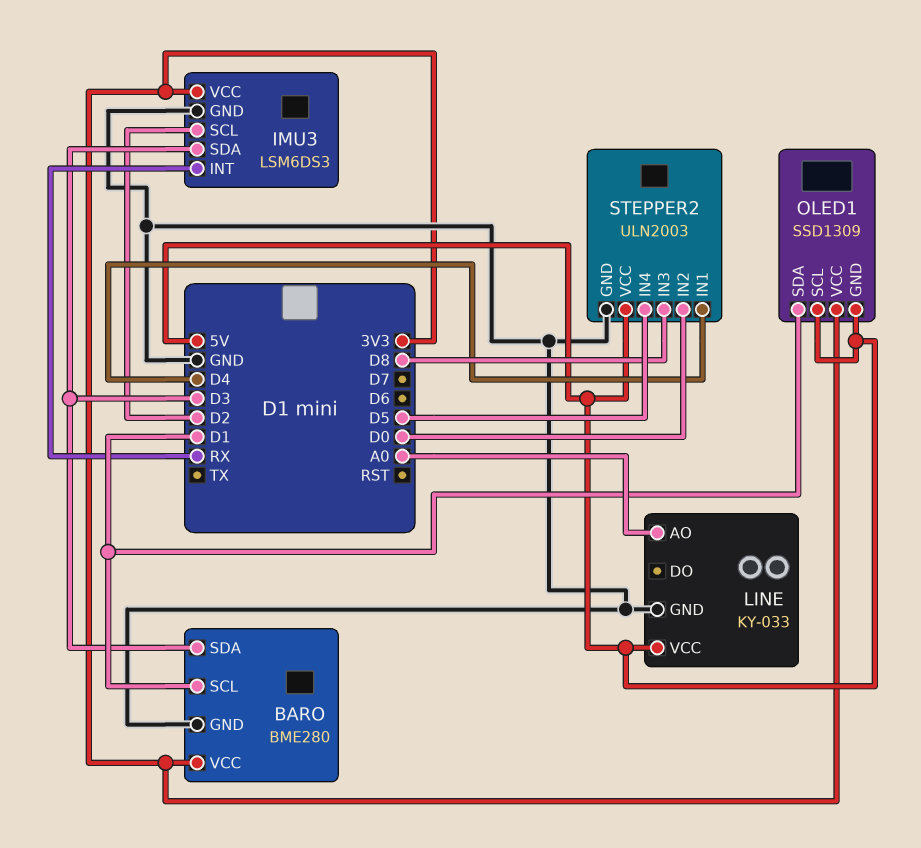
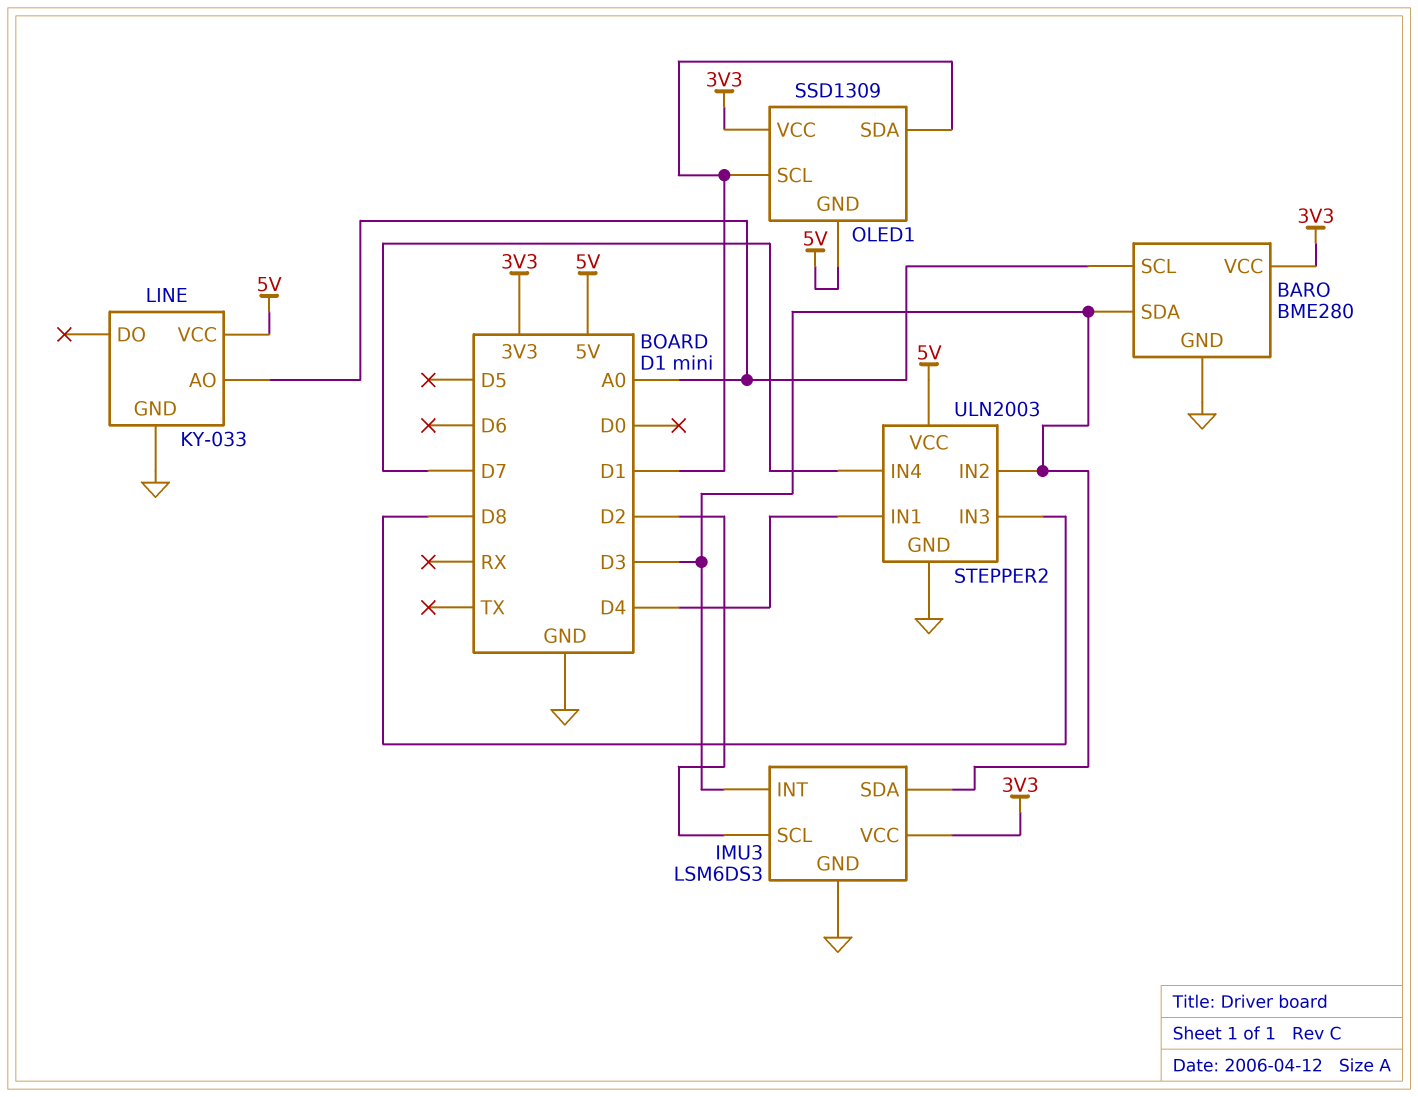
BARO pin SCL: D1 -> A0
IMU3 pin INT: RX -> D3
OLED1 pin SCL: 5V -> D1
STEPPER2 pin IN2: D0 -> D3
STEPPER2 pin IN4: D5 -> D7

